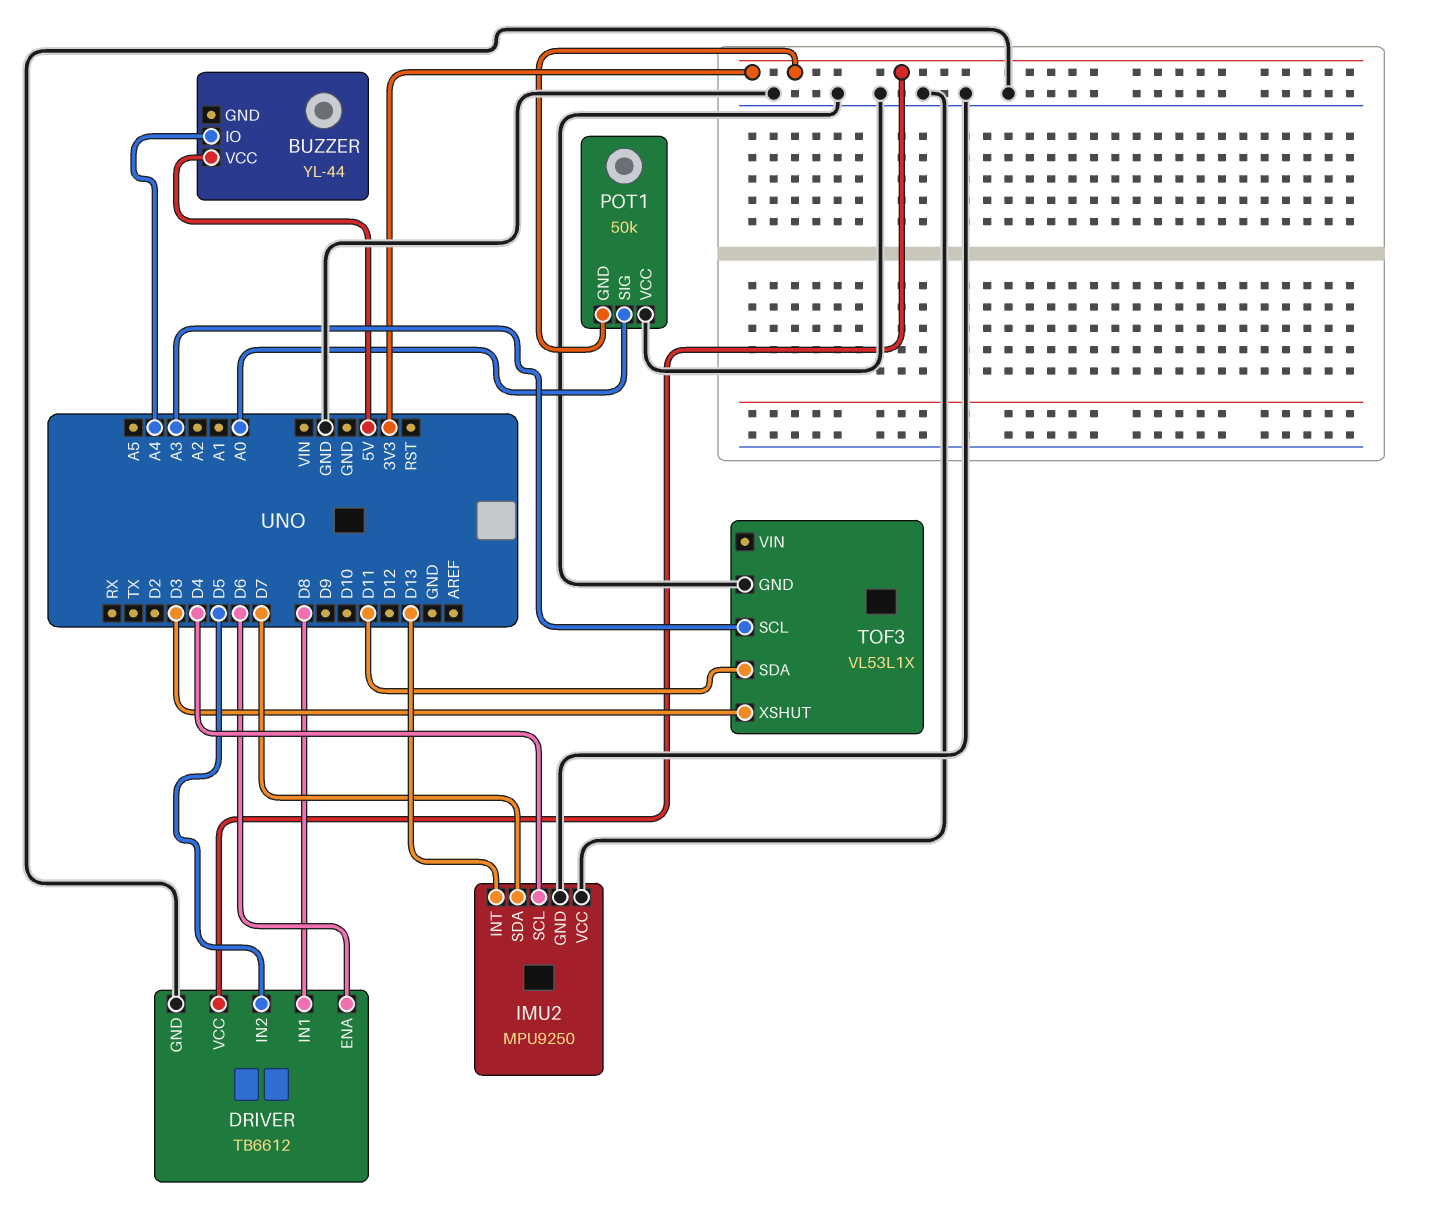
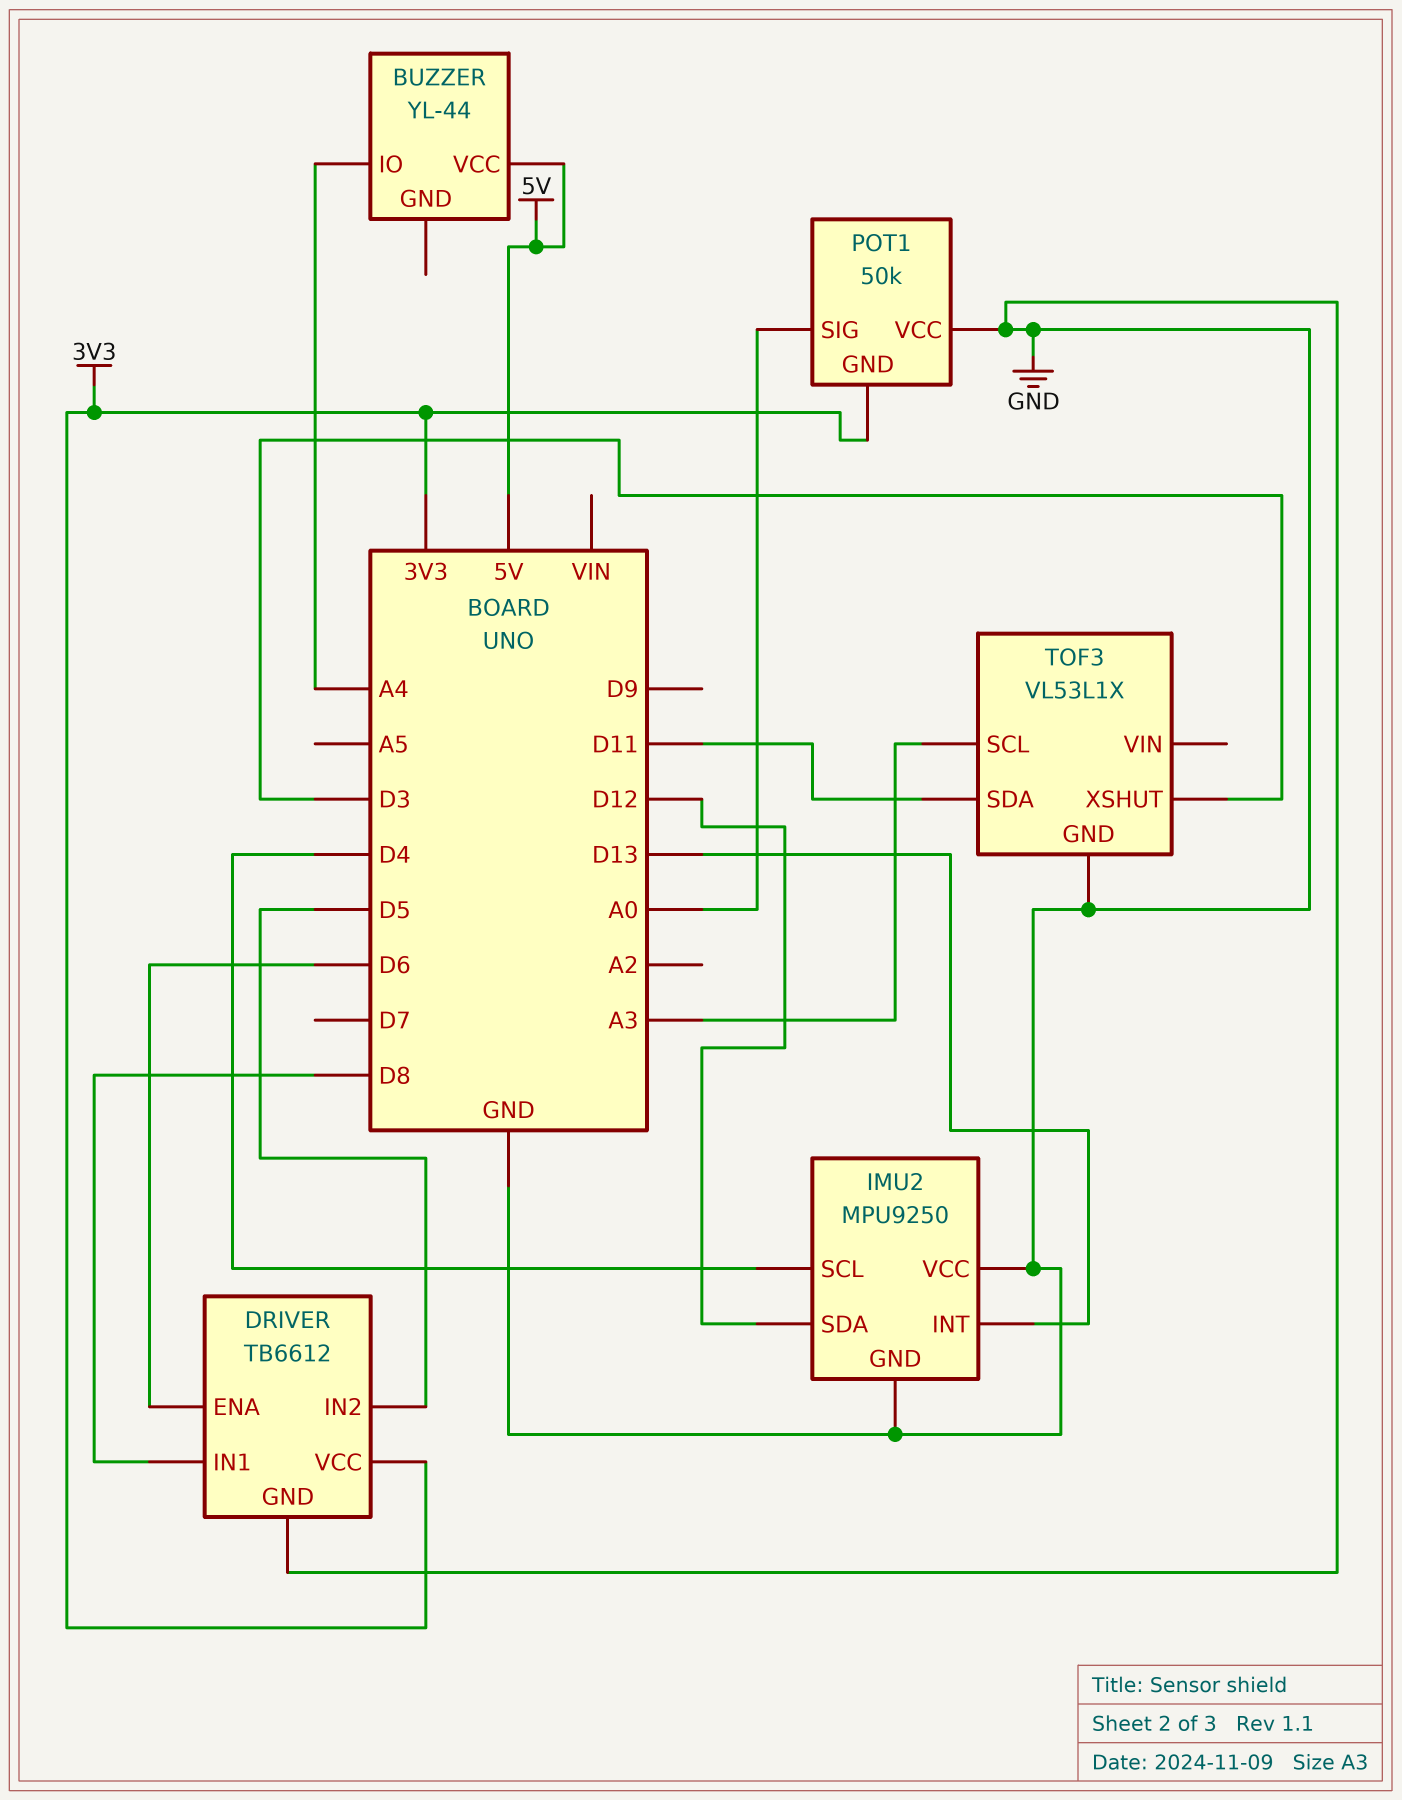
IMU2 pin SDA: D7 -> D12

